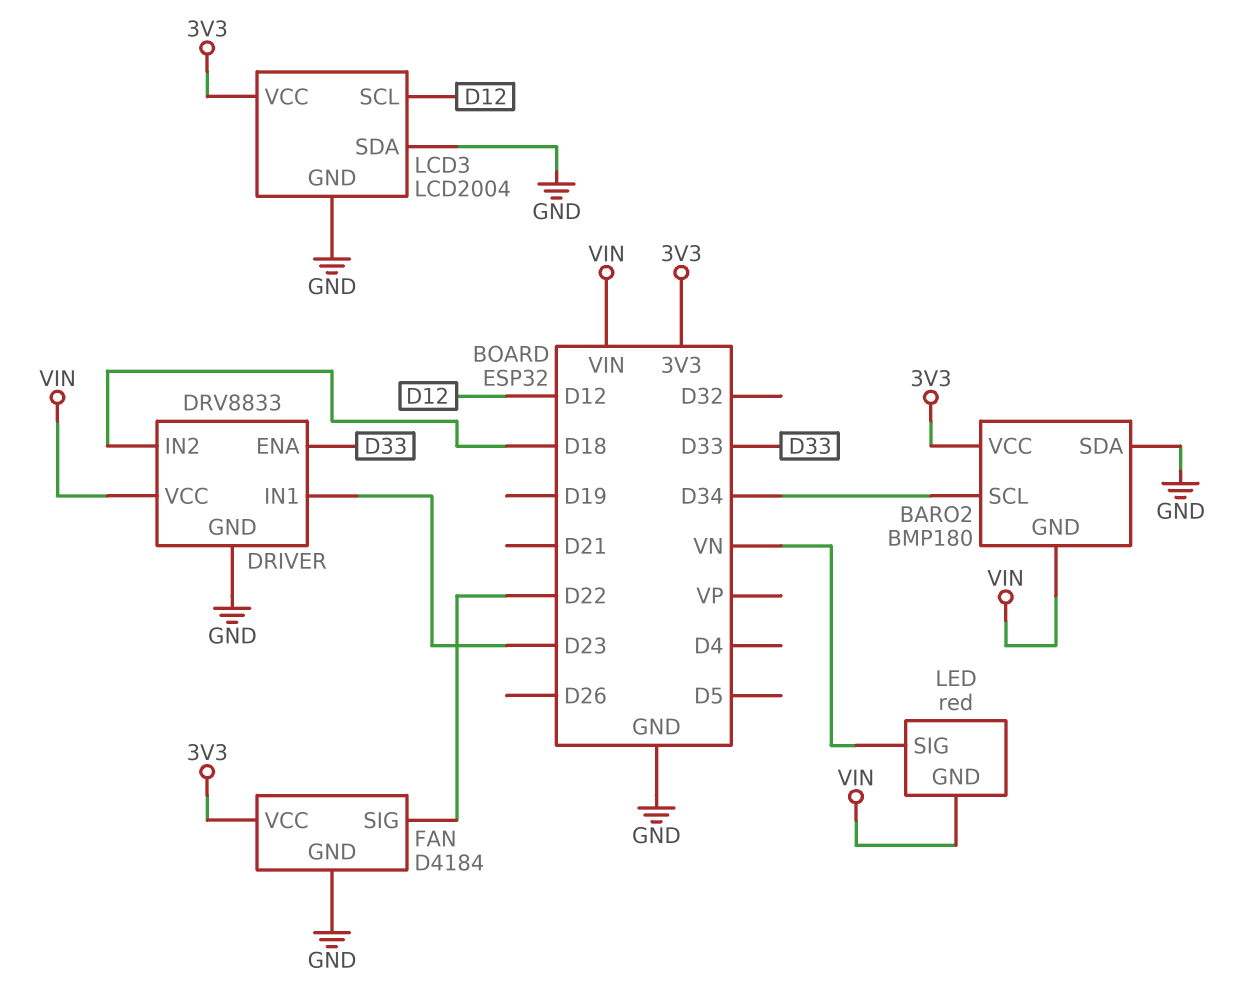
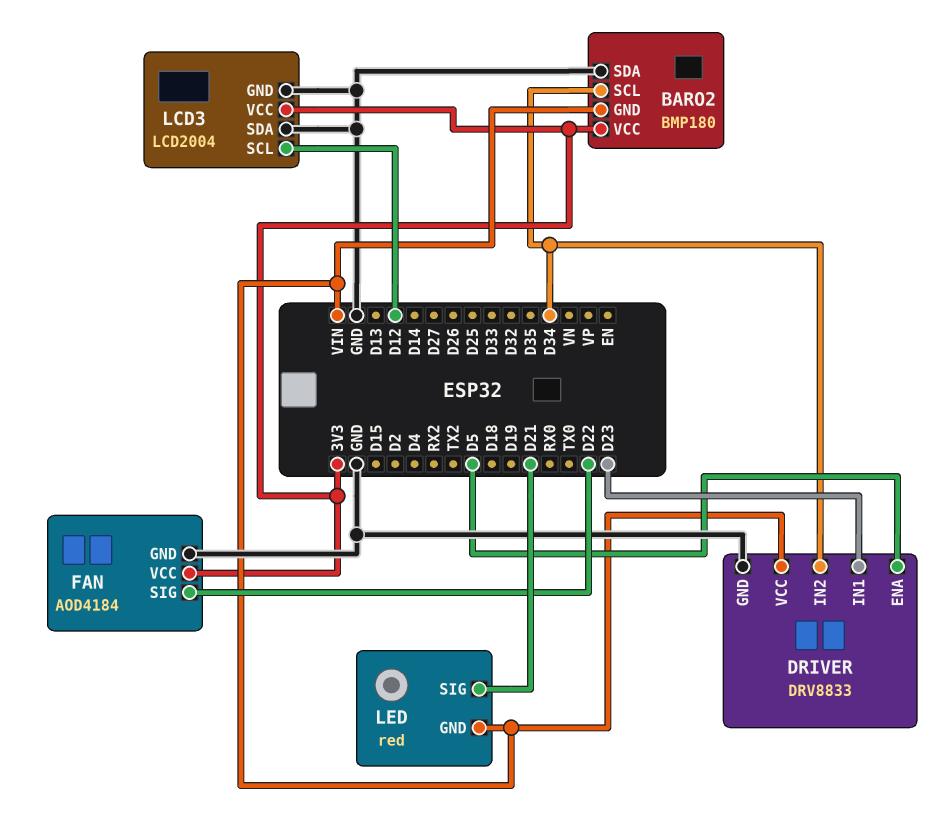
DRIVER pin ENA: D33 -> D5
DRIVER pin IN2: D18 -> D34
FAN: D4184 -> AOD4184
LED pin SIG: VN -> D21

